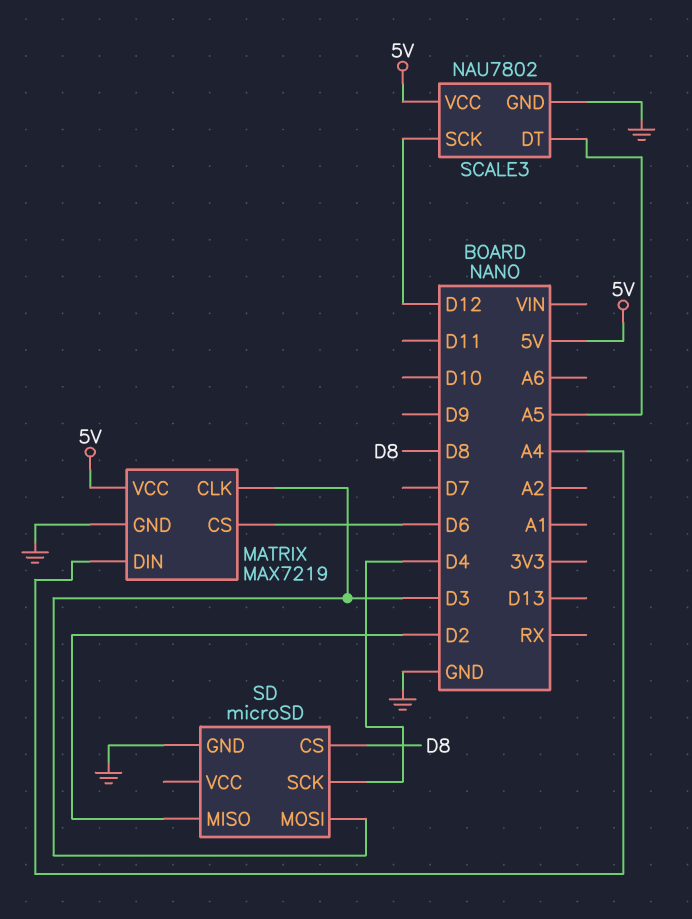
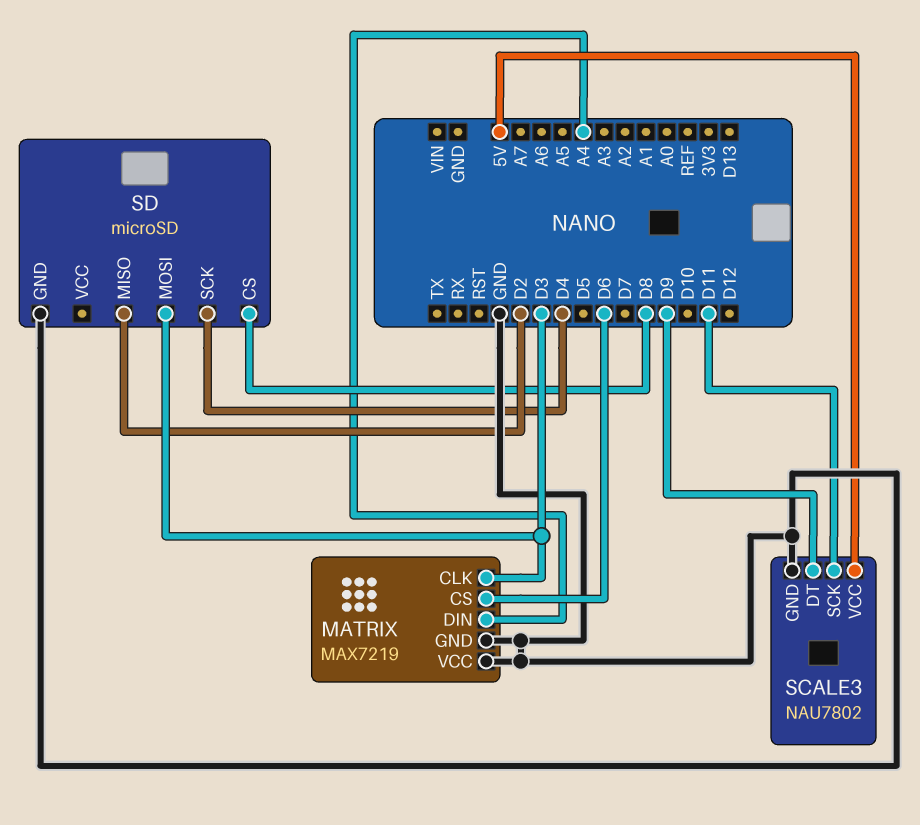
MATRIX pin VCC: 5V -> GND
SCALE3 pin DT: A5 -> D9
SCALE3 pin SCK: D12 -> D11

